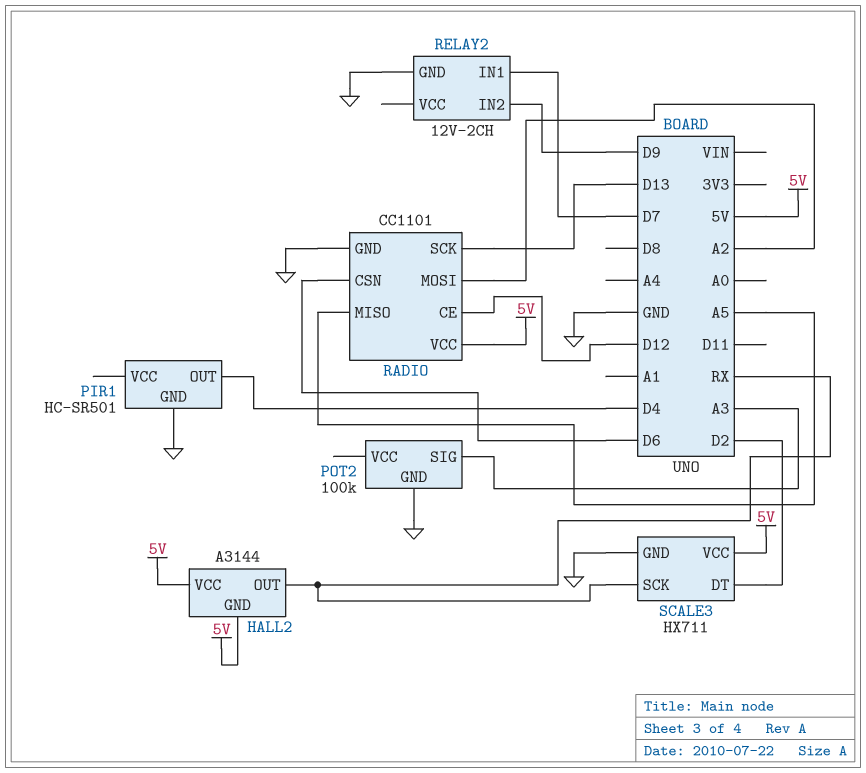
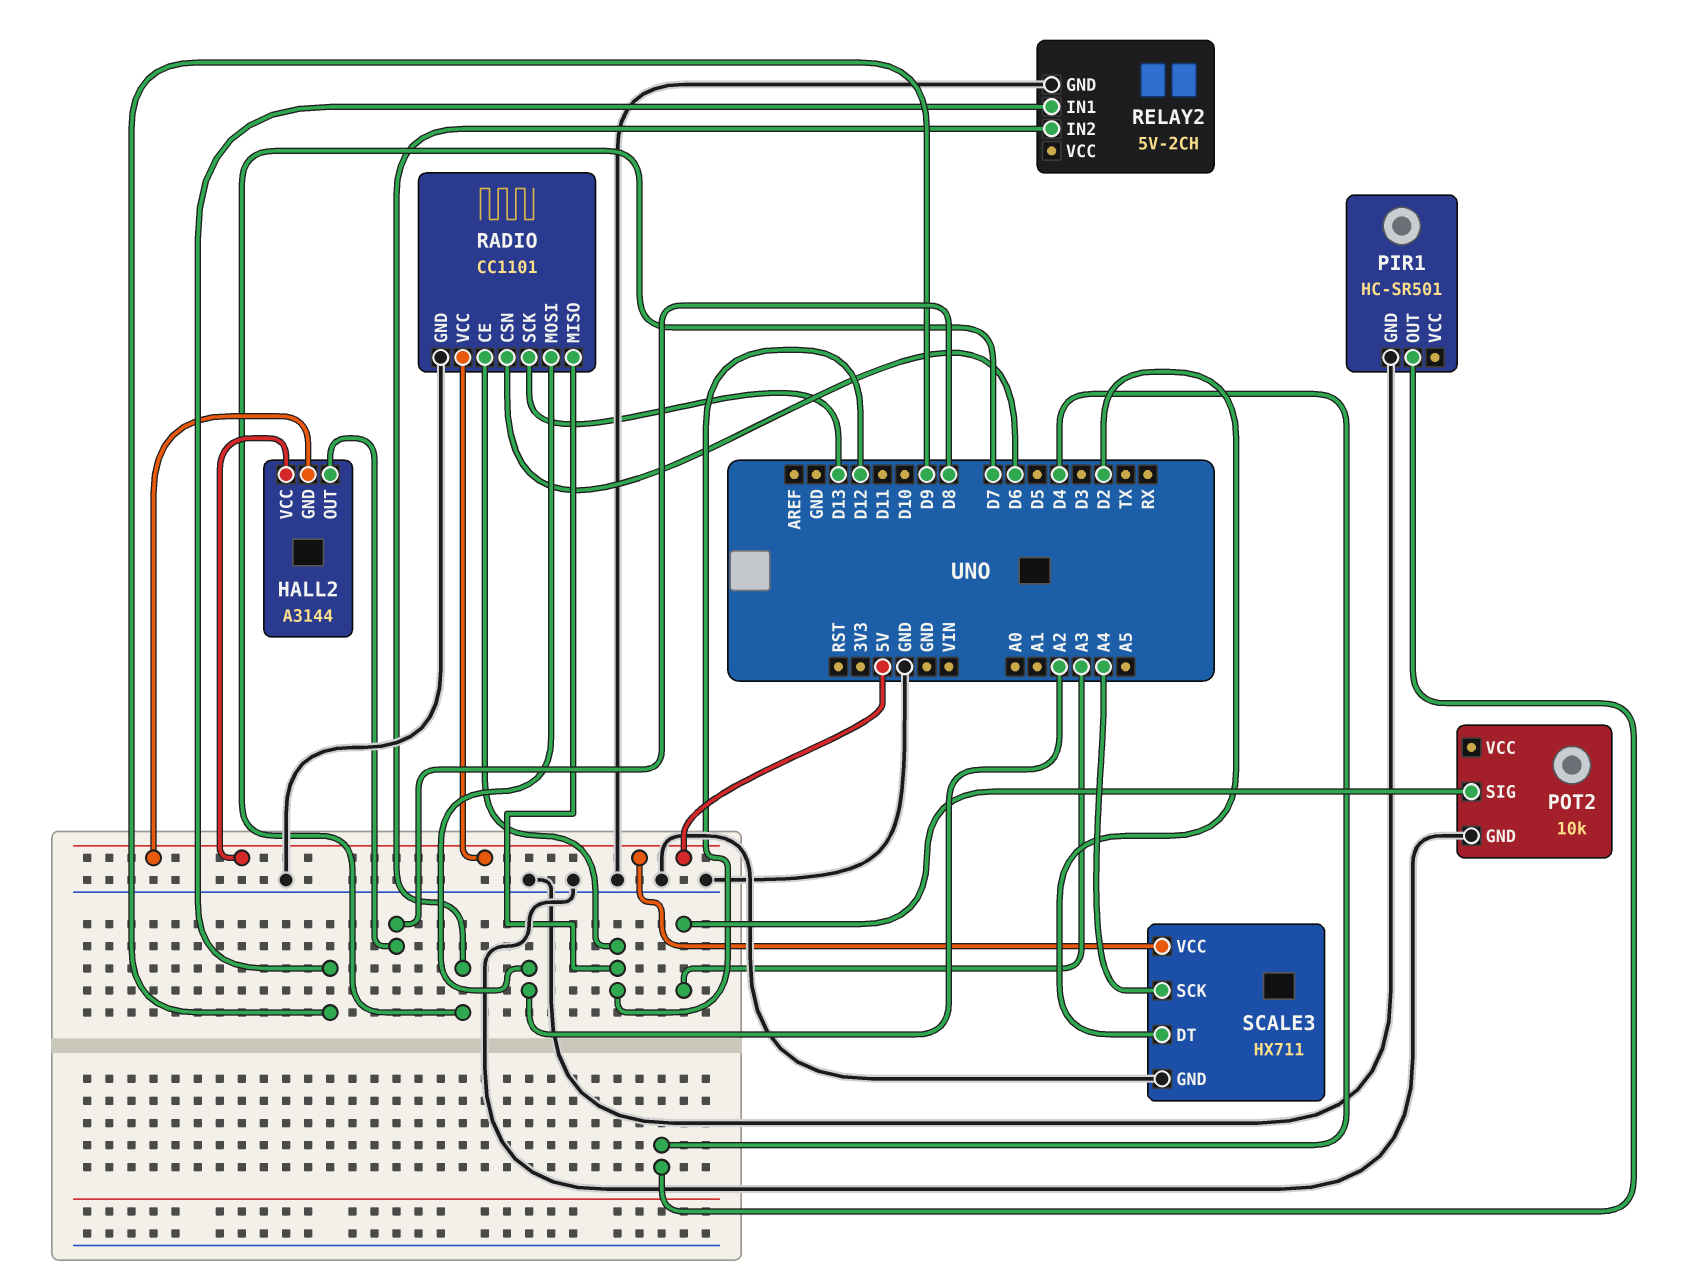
HALL2 pin OUT: RX -> D8
POT2: 100k -> 10k
RADIO pin MISO: A5 -> D12
RELAY2: 12V-2CH -> 5V-2CH
RELAY2 pin IN1: D7 -> D9
RELAY2 pin IN2: D9 -> D7
SCALE3 pin SCK: RX -> A4

